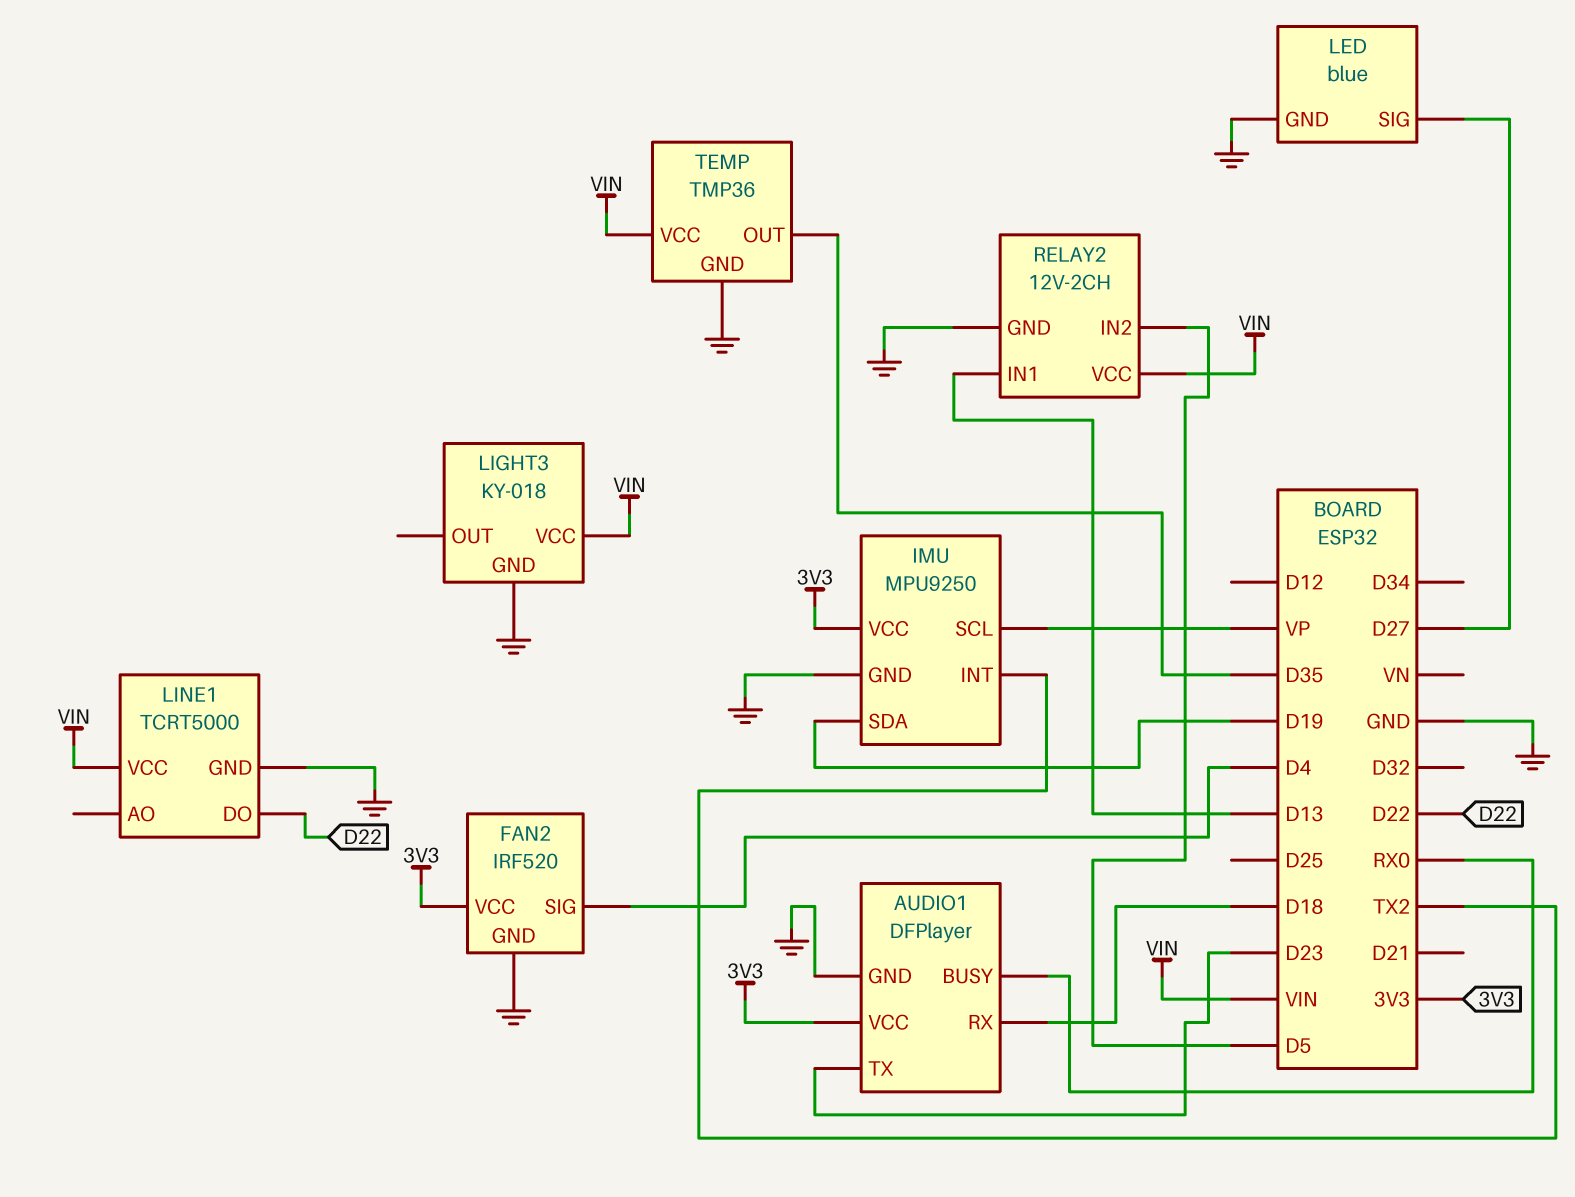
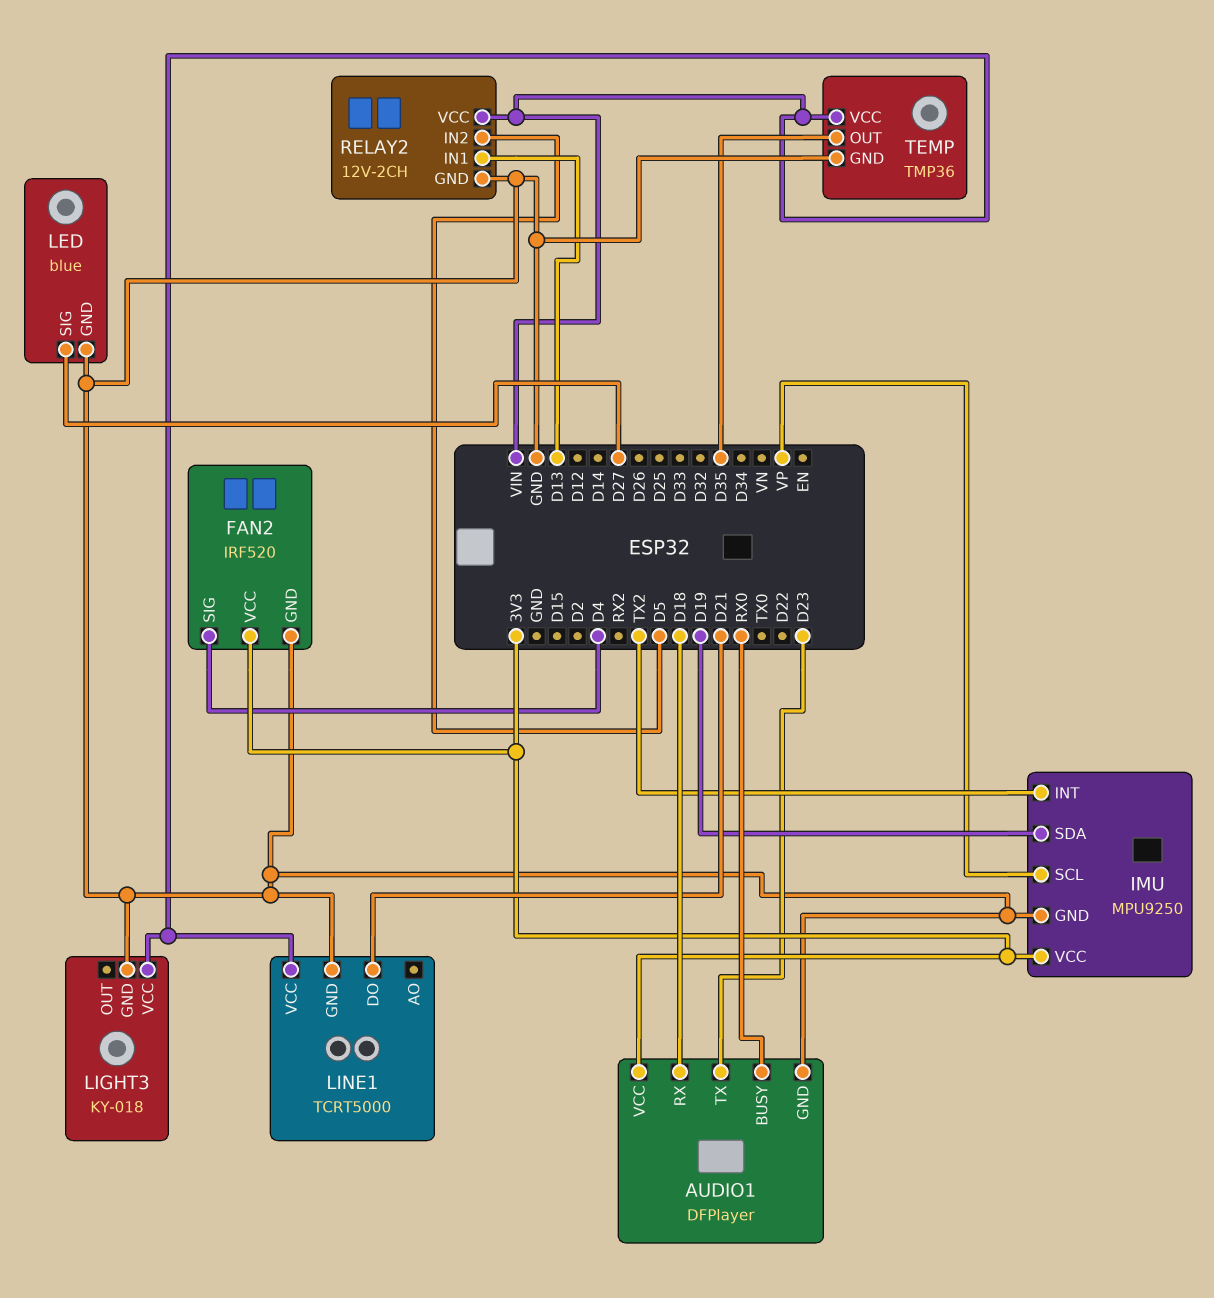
LINE1 pin DO: D22 -> D21

